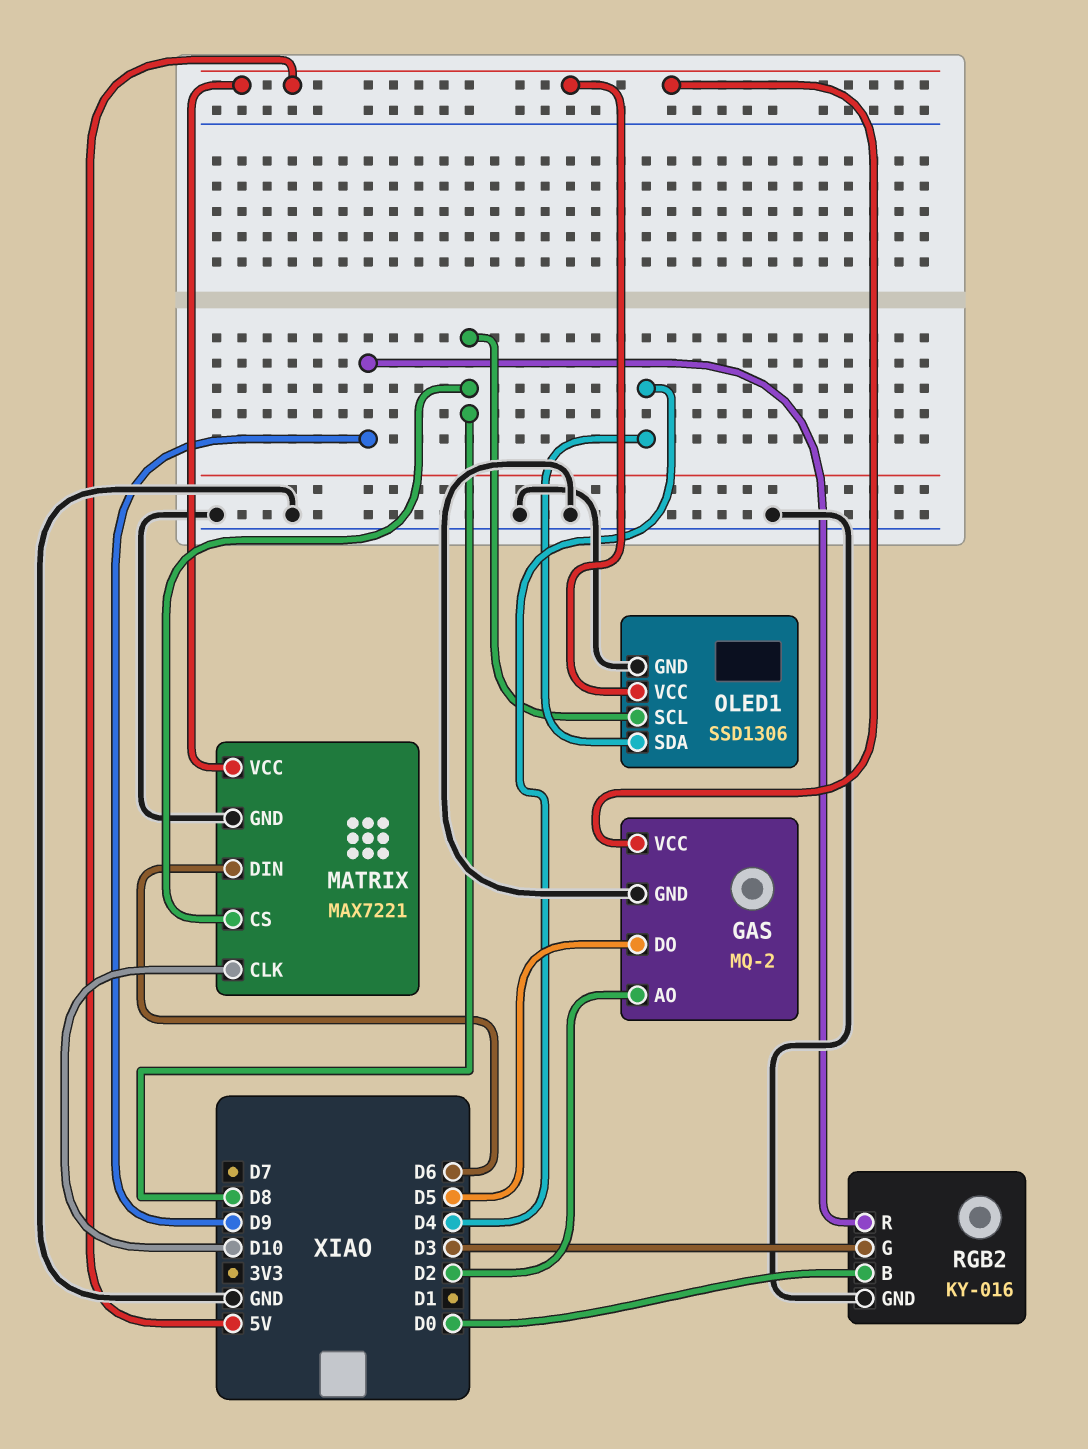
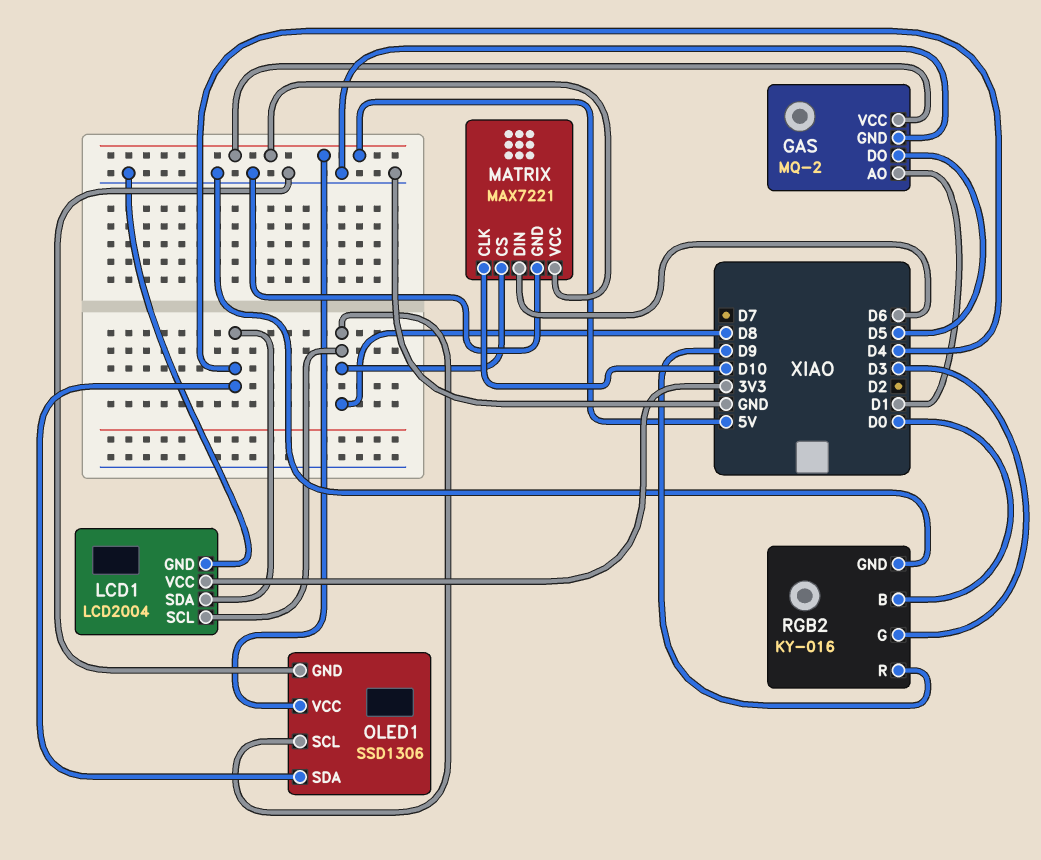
GAS pin AO: D2 -> D1
LCD1: none -> LCD2004
LCD1 pin GND: none -> GND
LCD1 pin SCL: none -> D8
LCD1 pin SDA: none -> D4
LCD1 pin VCC: none -> 3V3

